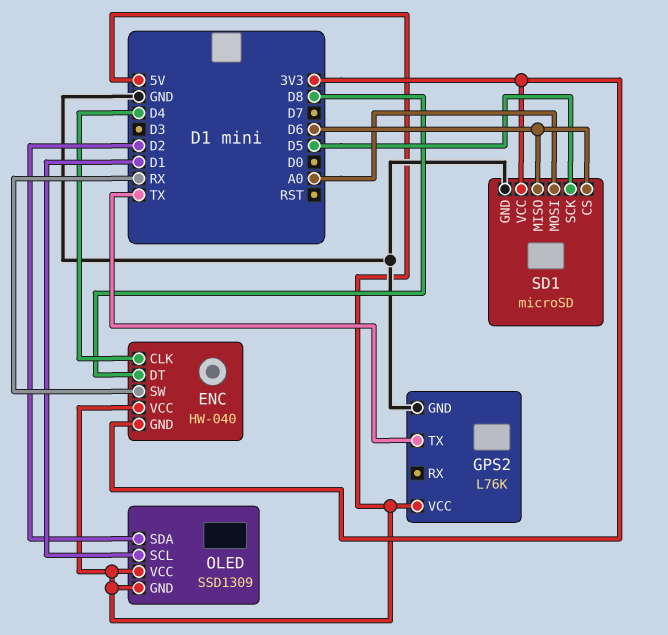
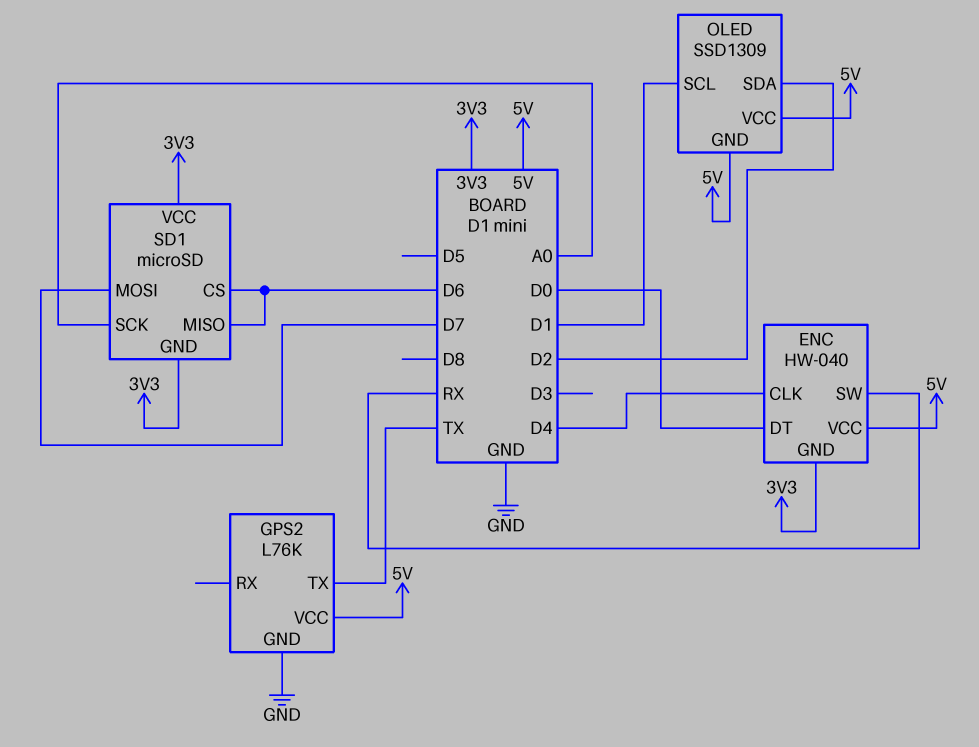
ENC pin DT: D8 -> D0
SD1 pin GND: GND -> 3V3
SD1 pin MOSI: A0 -> D7
SD1 pin SCK: D5 -> A0

